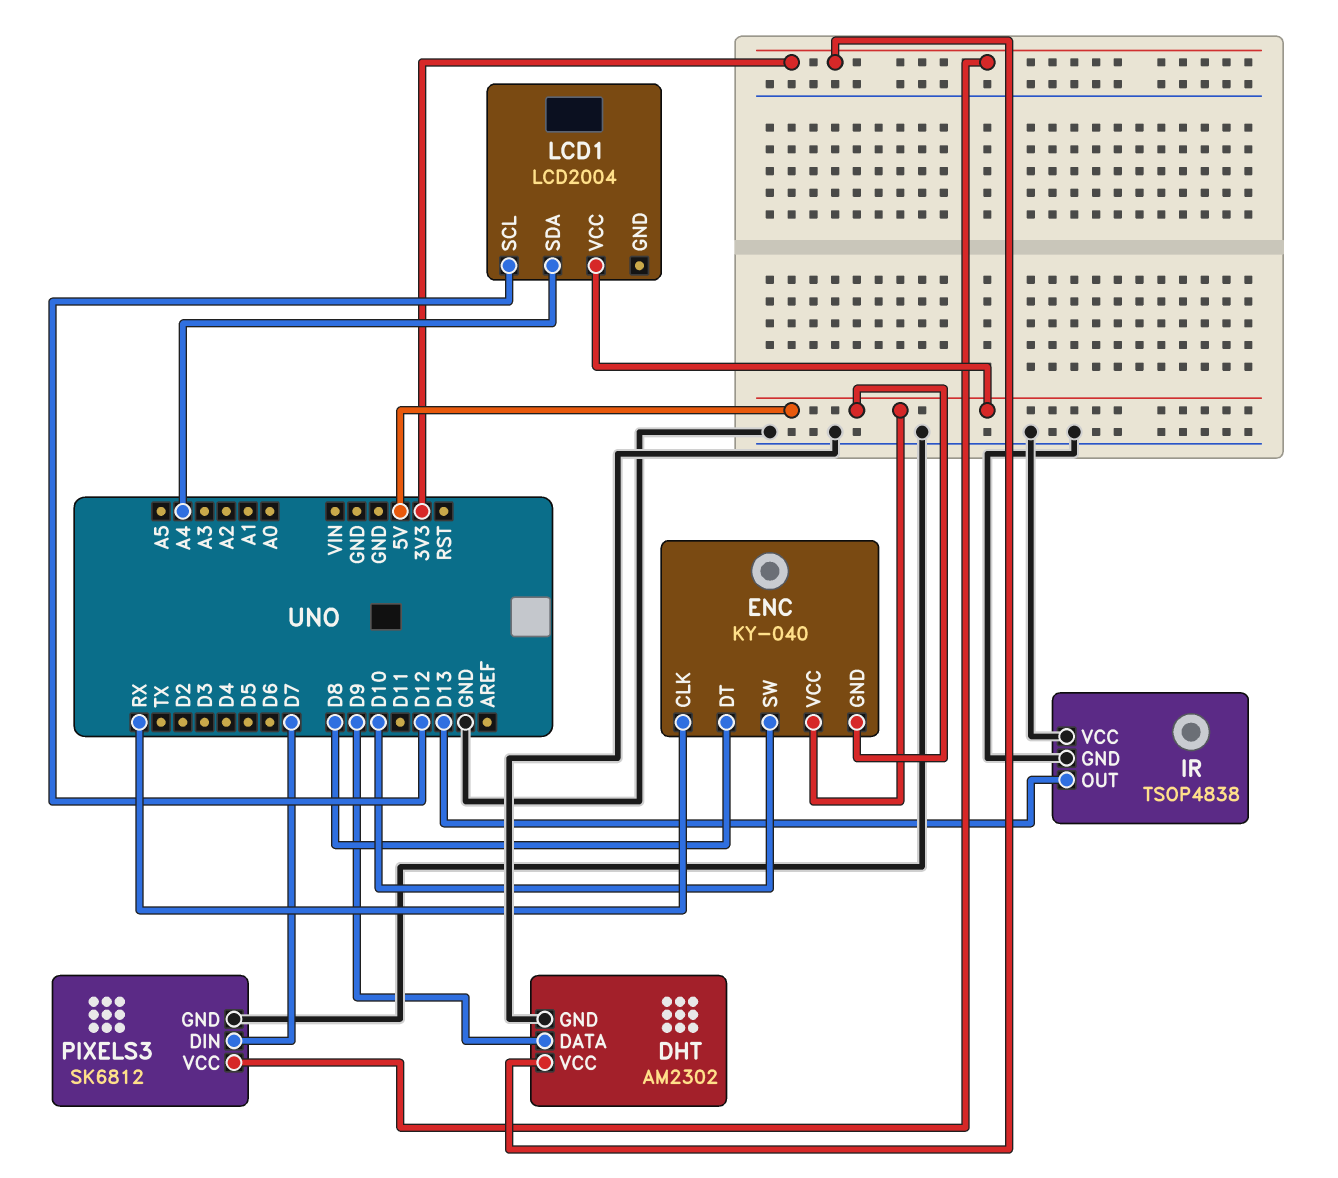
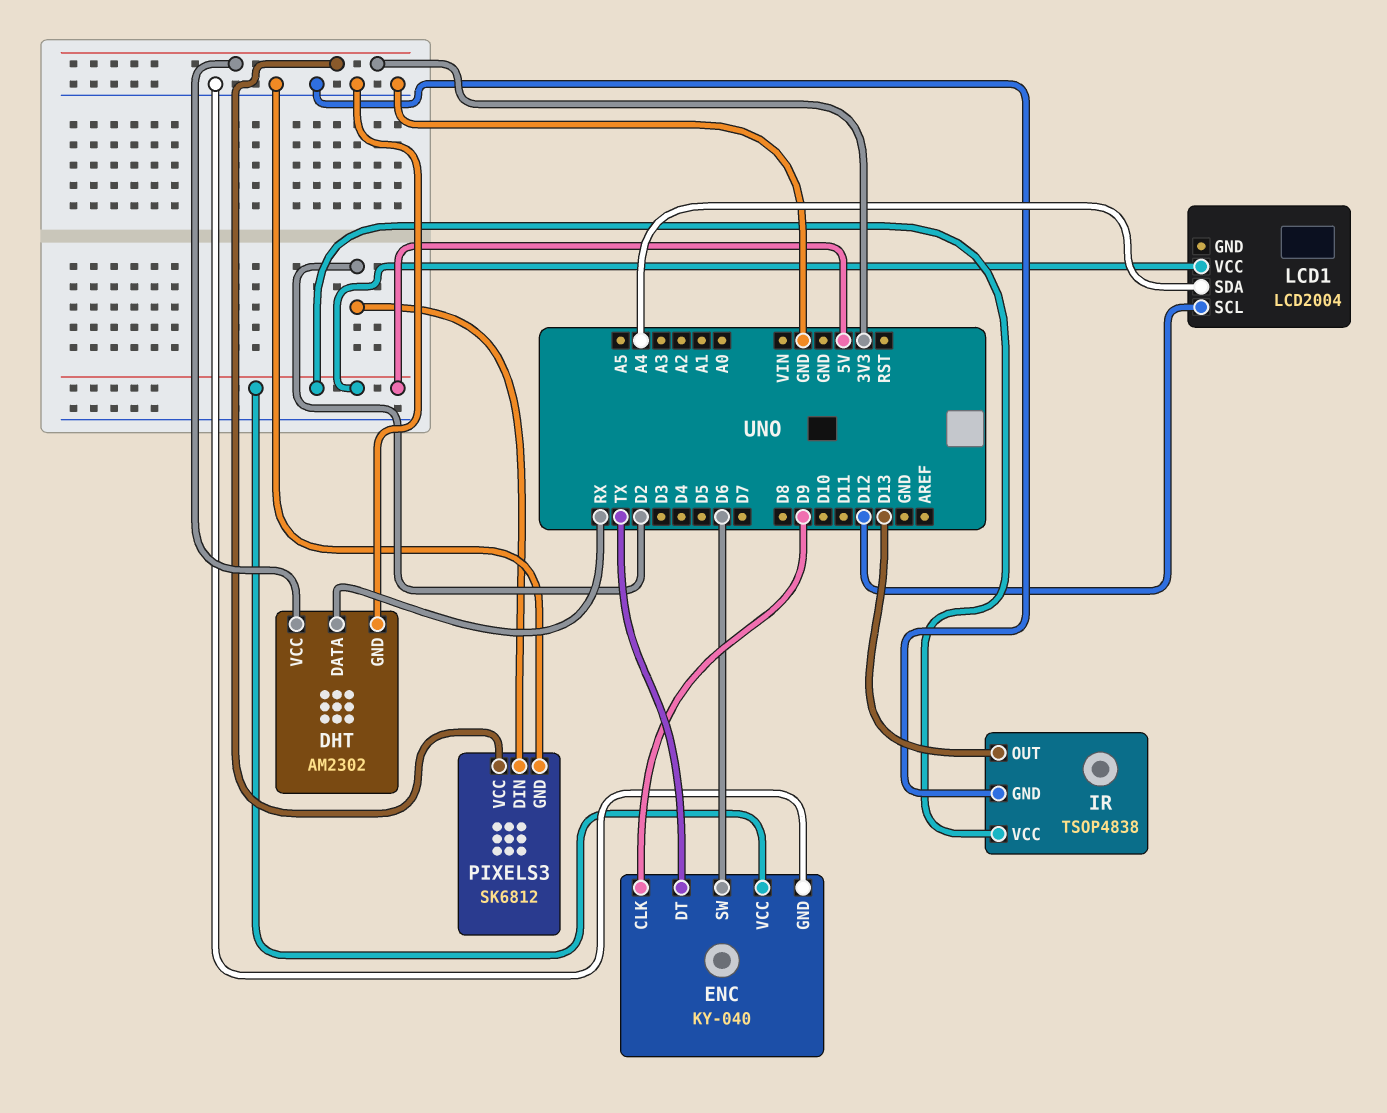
DHT pin DATA: D9 -> RX
ENC pin CLK: RX -> D9
ENC pin DT: D8 -> TX
ENC pin GND: 5V -> GND
ENC pin SW: D10 -> D6
IR pin VCC: GND -> 5V
PIXELS3 pin DIN: D7 -> D2

